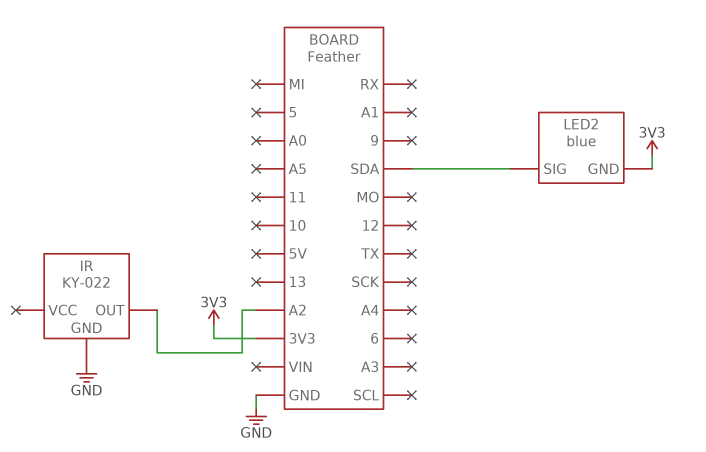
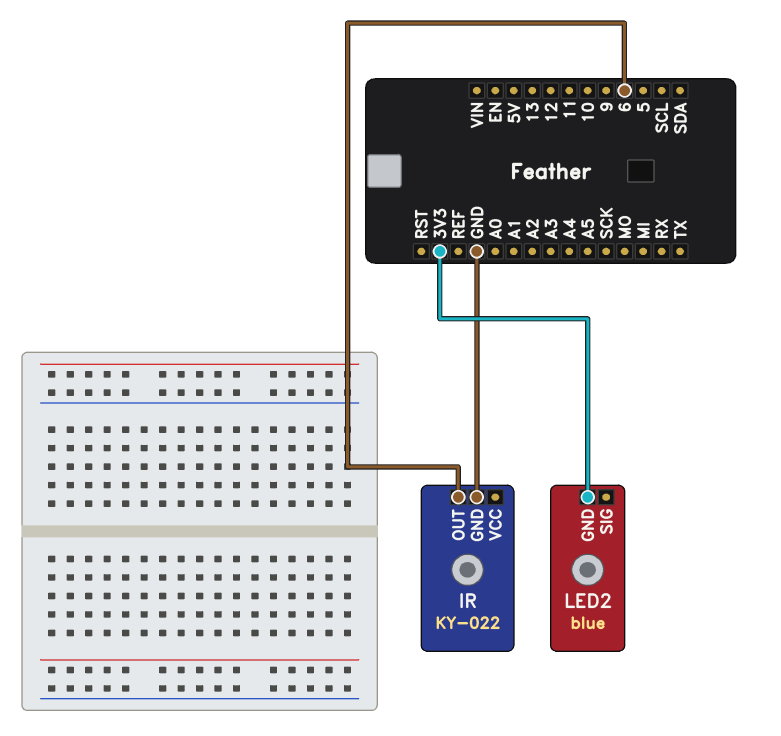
IR pin OUT: A2 -> 6
LED2 pin SIG: SDA -> none

